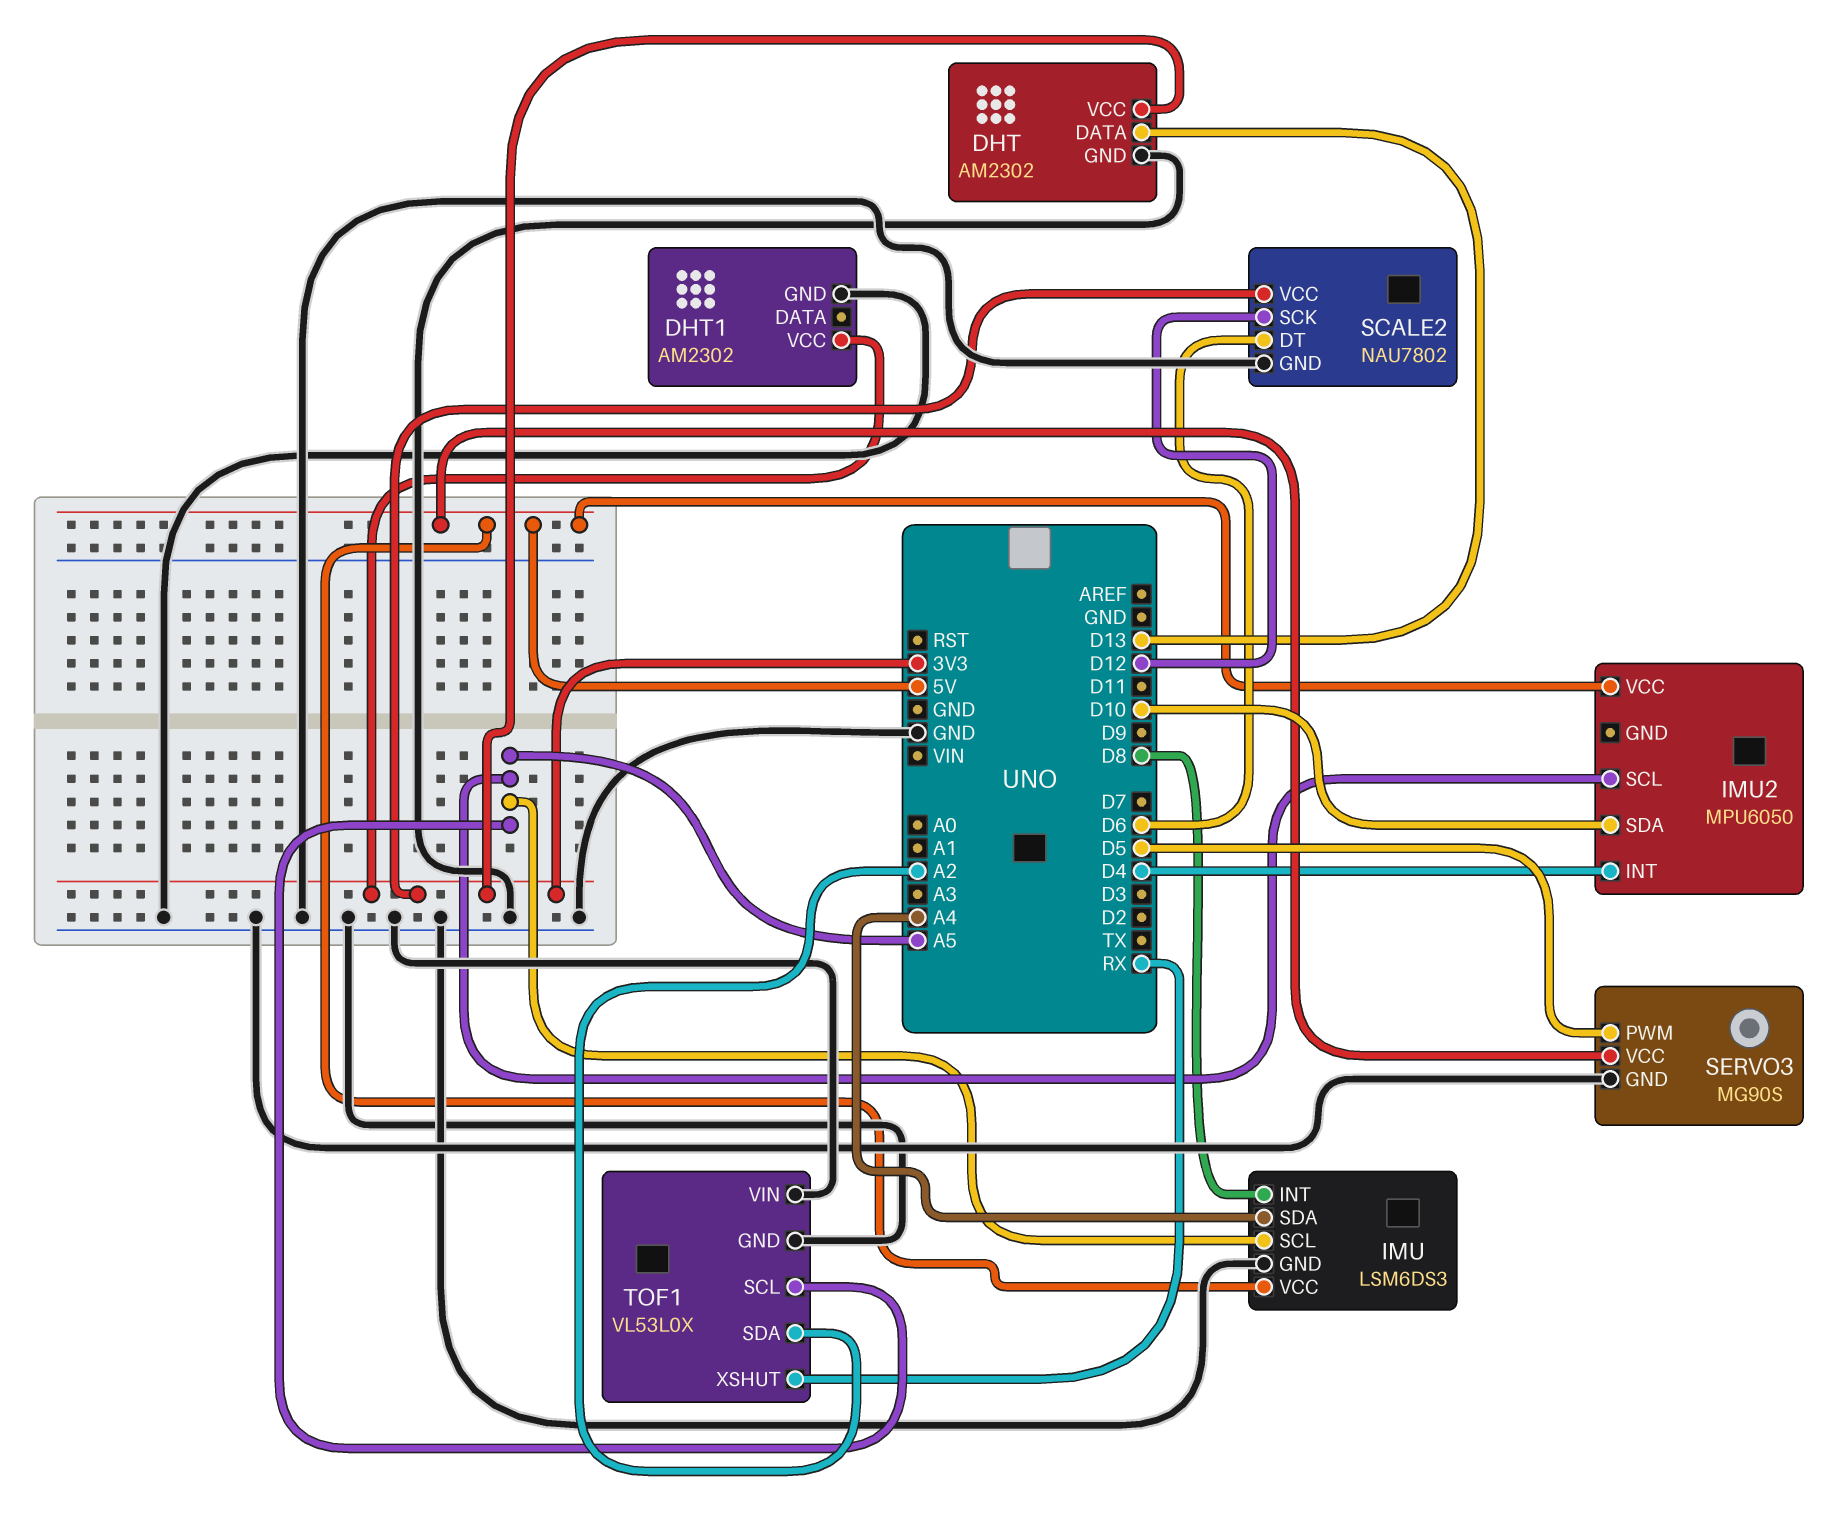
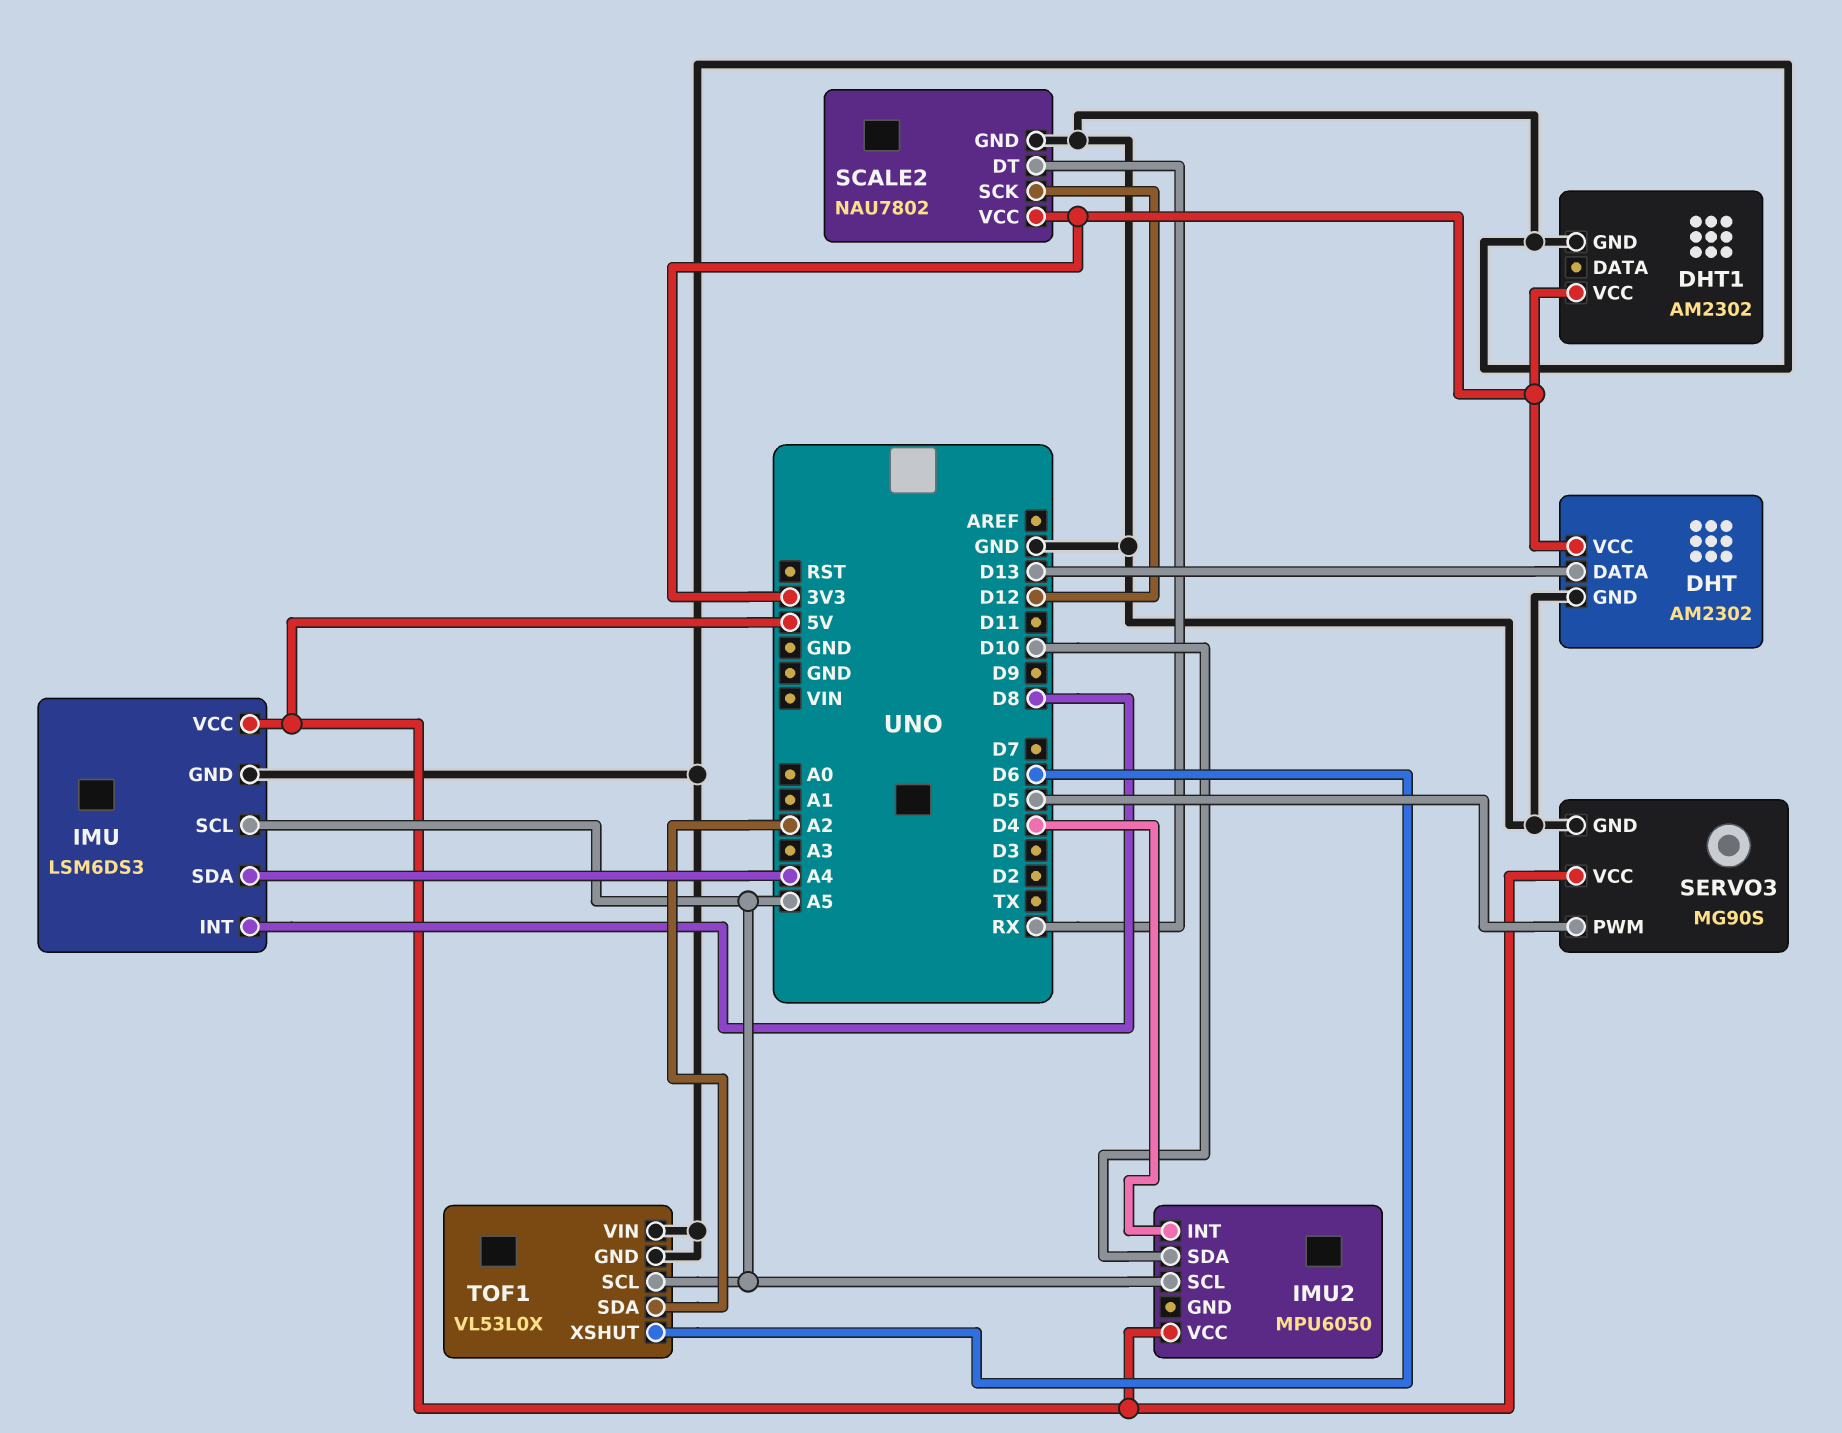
SCALE2 pin DT: D6 -> RX
TOF1 pin XSHUT: RX -> D6

